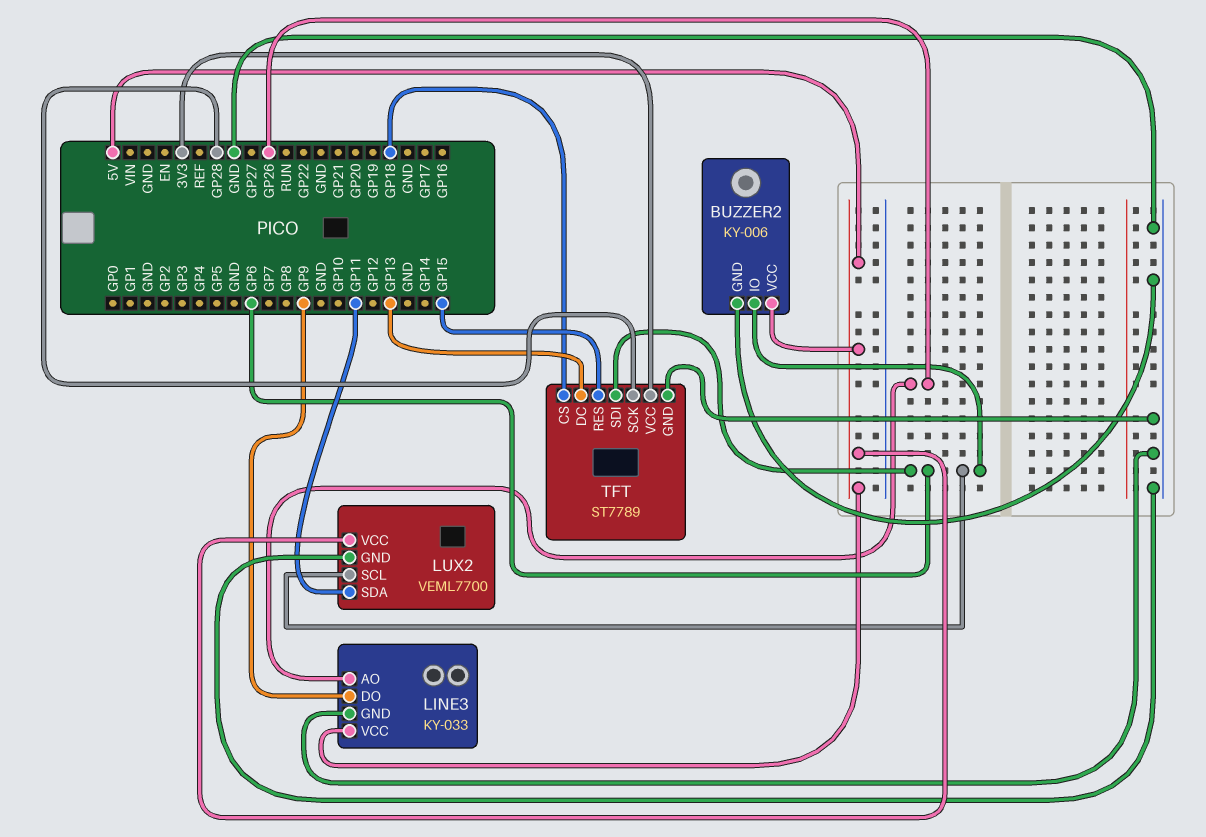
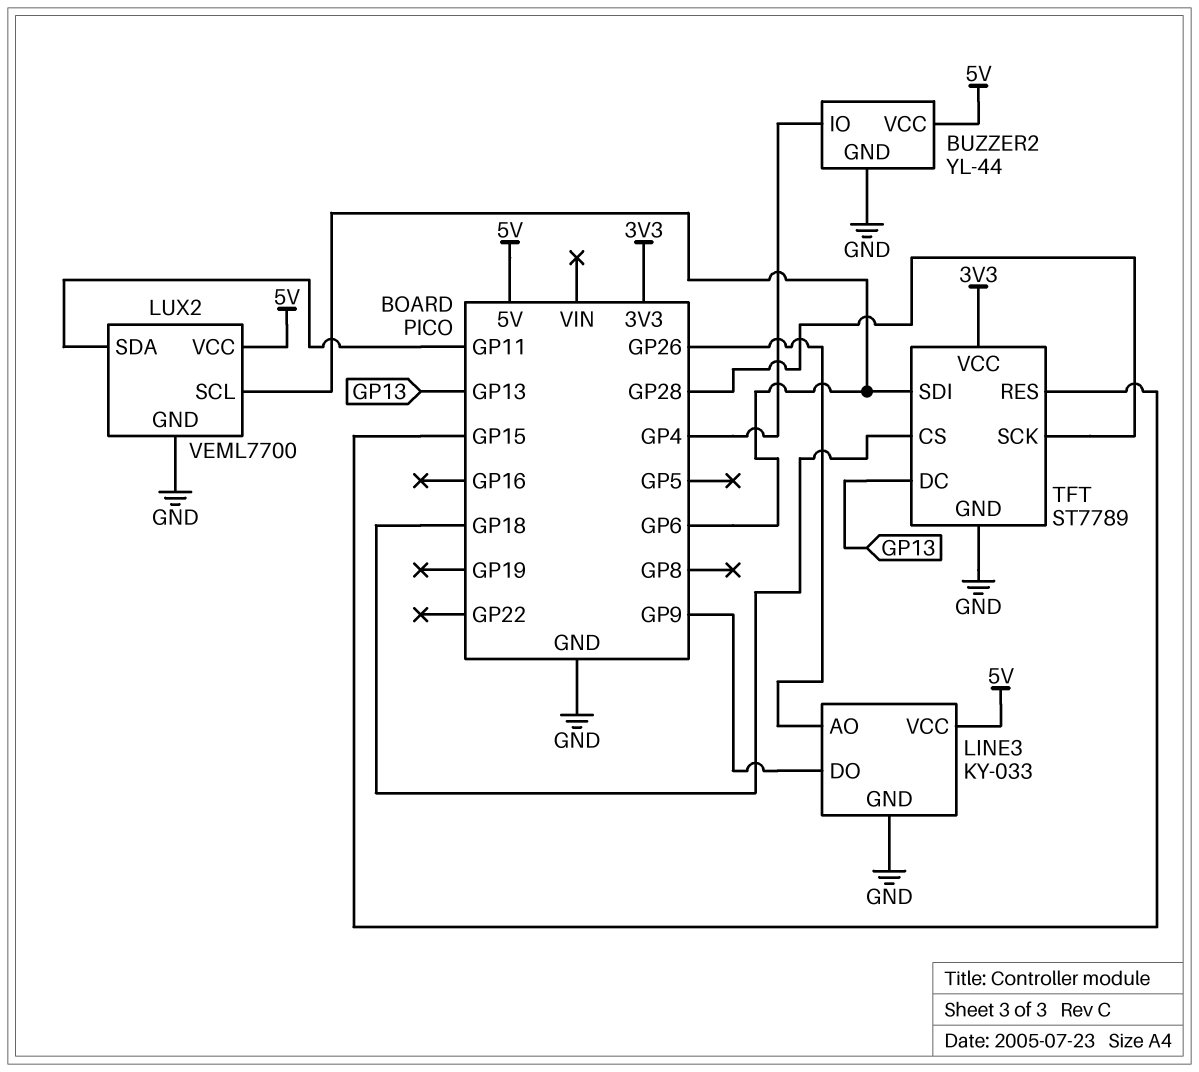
BUZZER2: KY-006 -> YL-44
BUZZER2 pin IO: GP6 -> GP4

